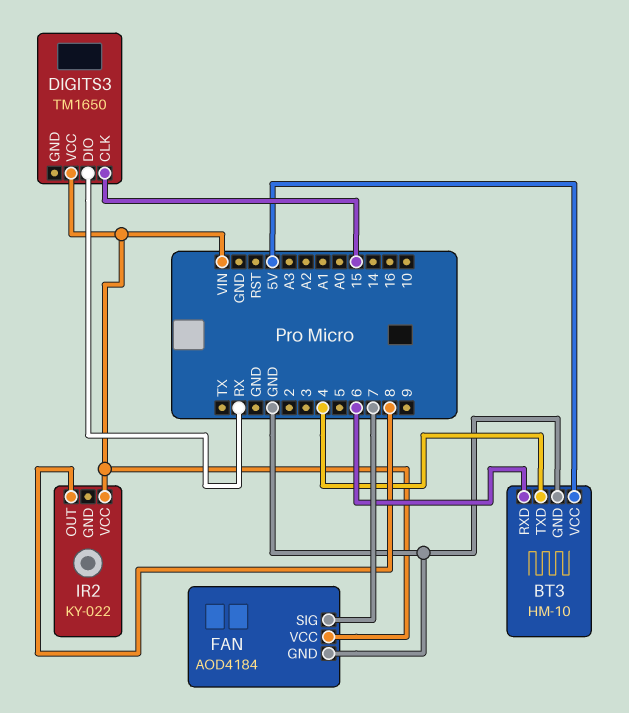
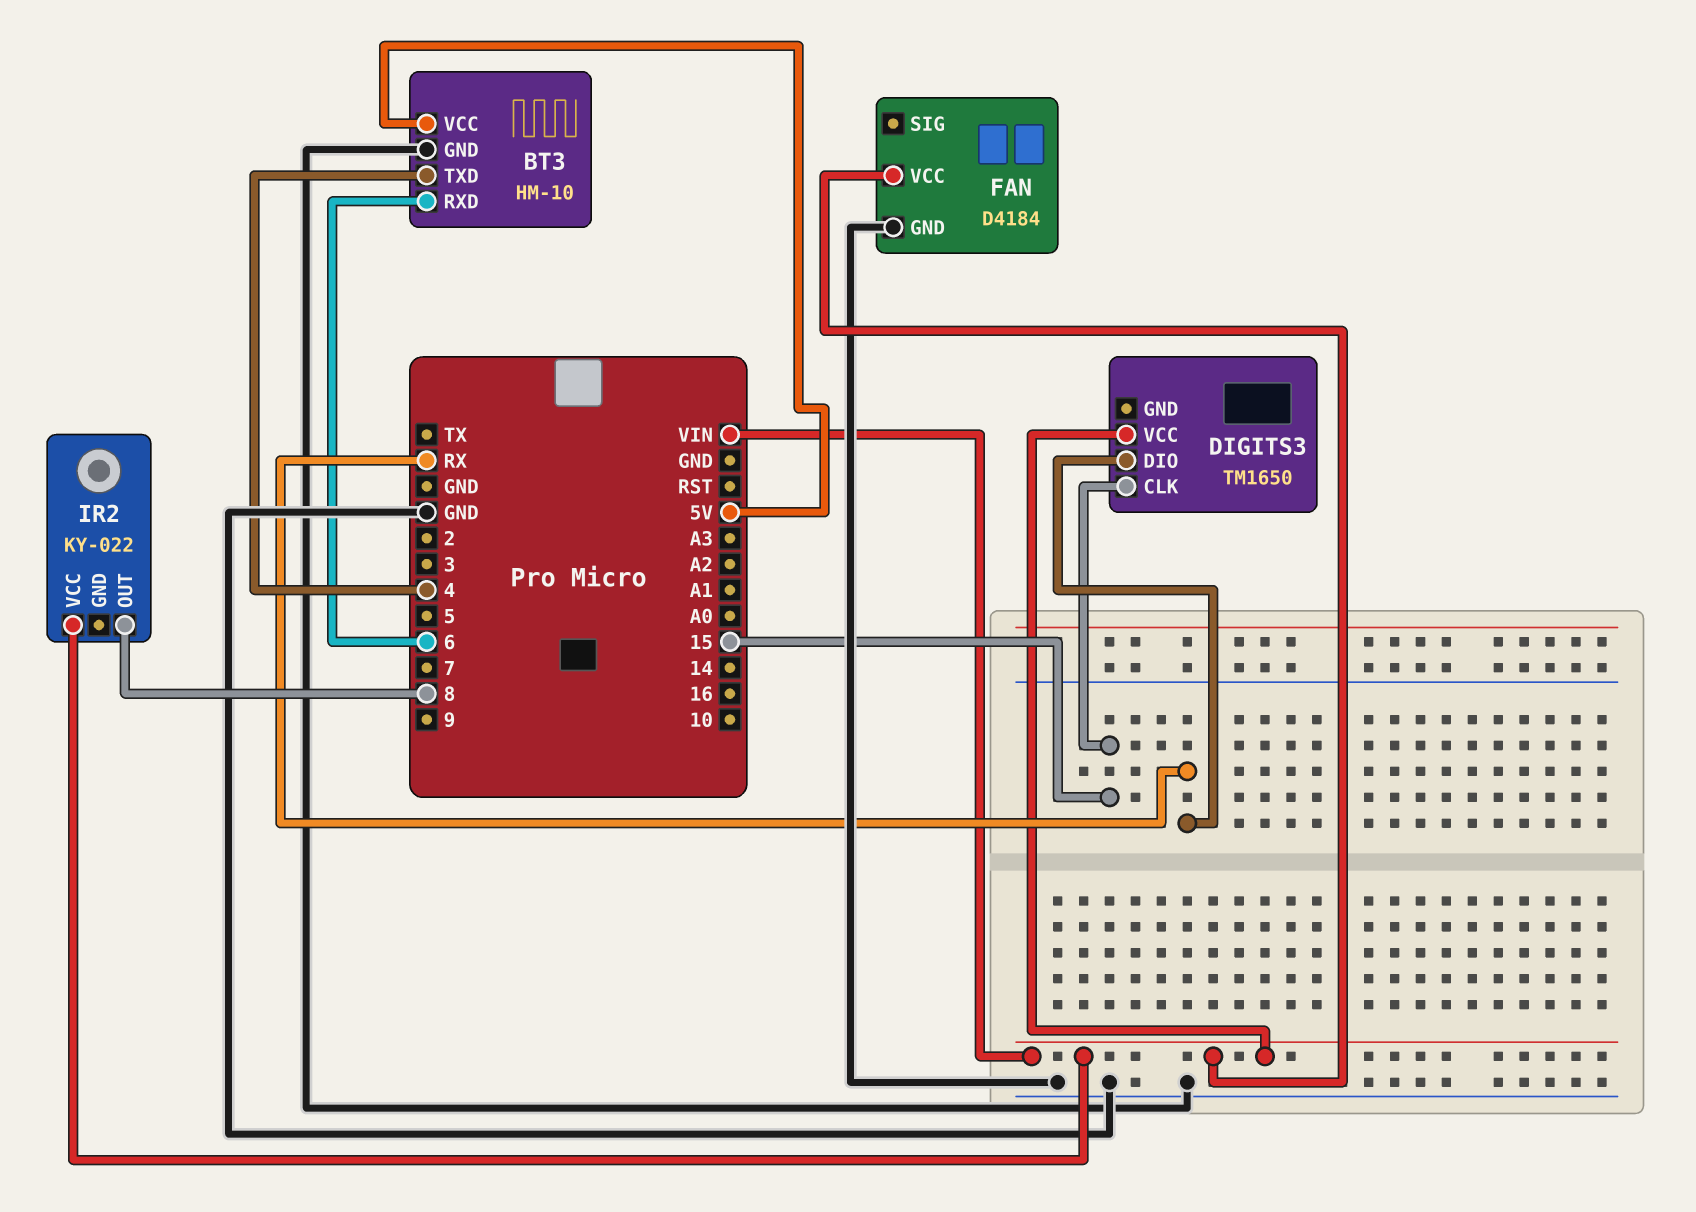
FAN: AOD4184 -> D4184
FAN pin SIG: 7 -> none

